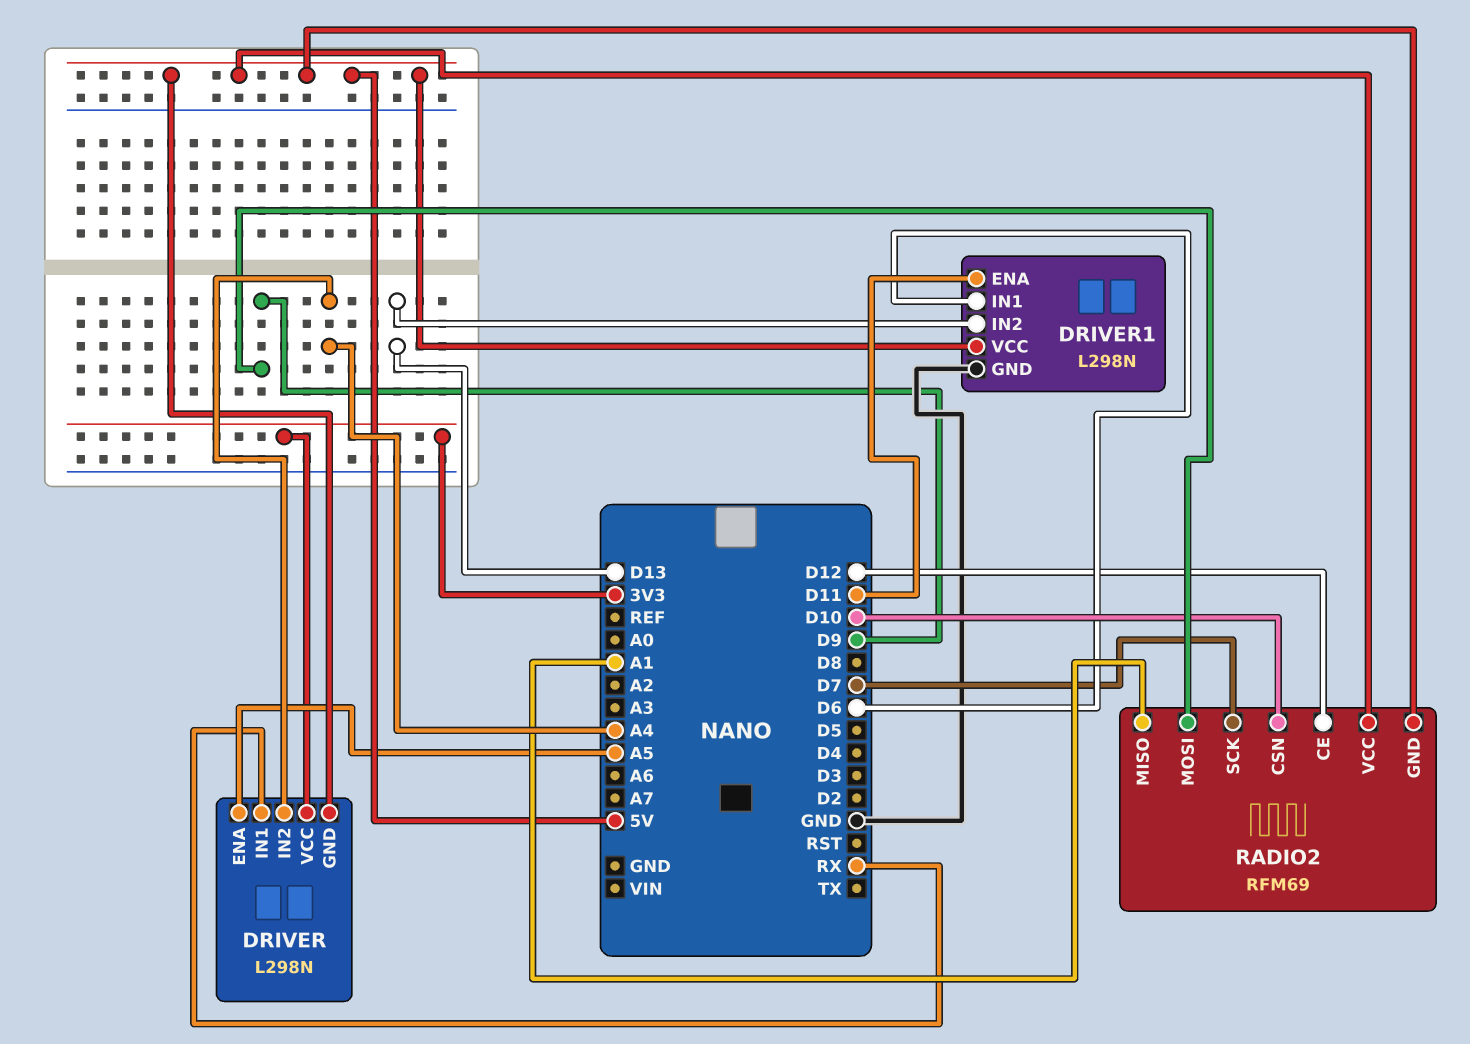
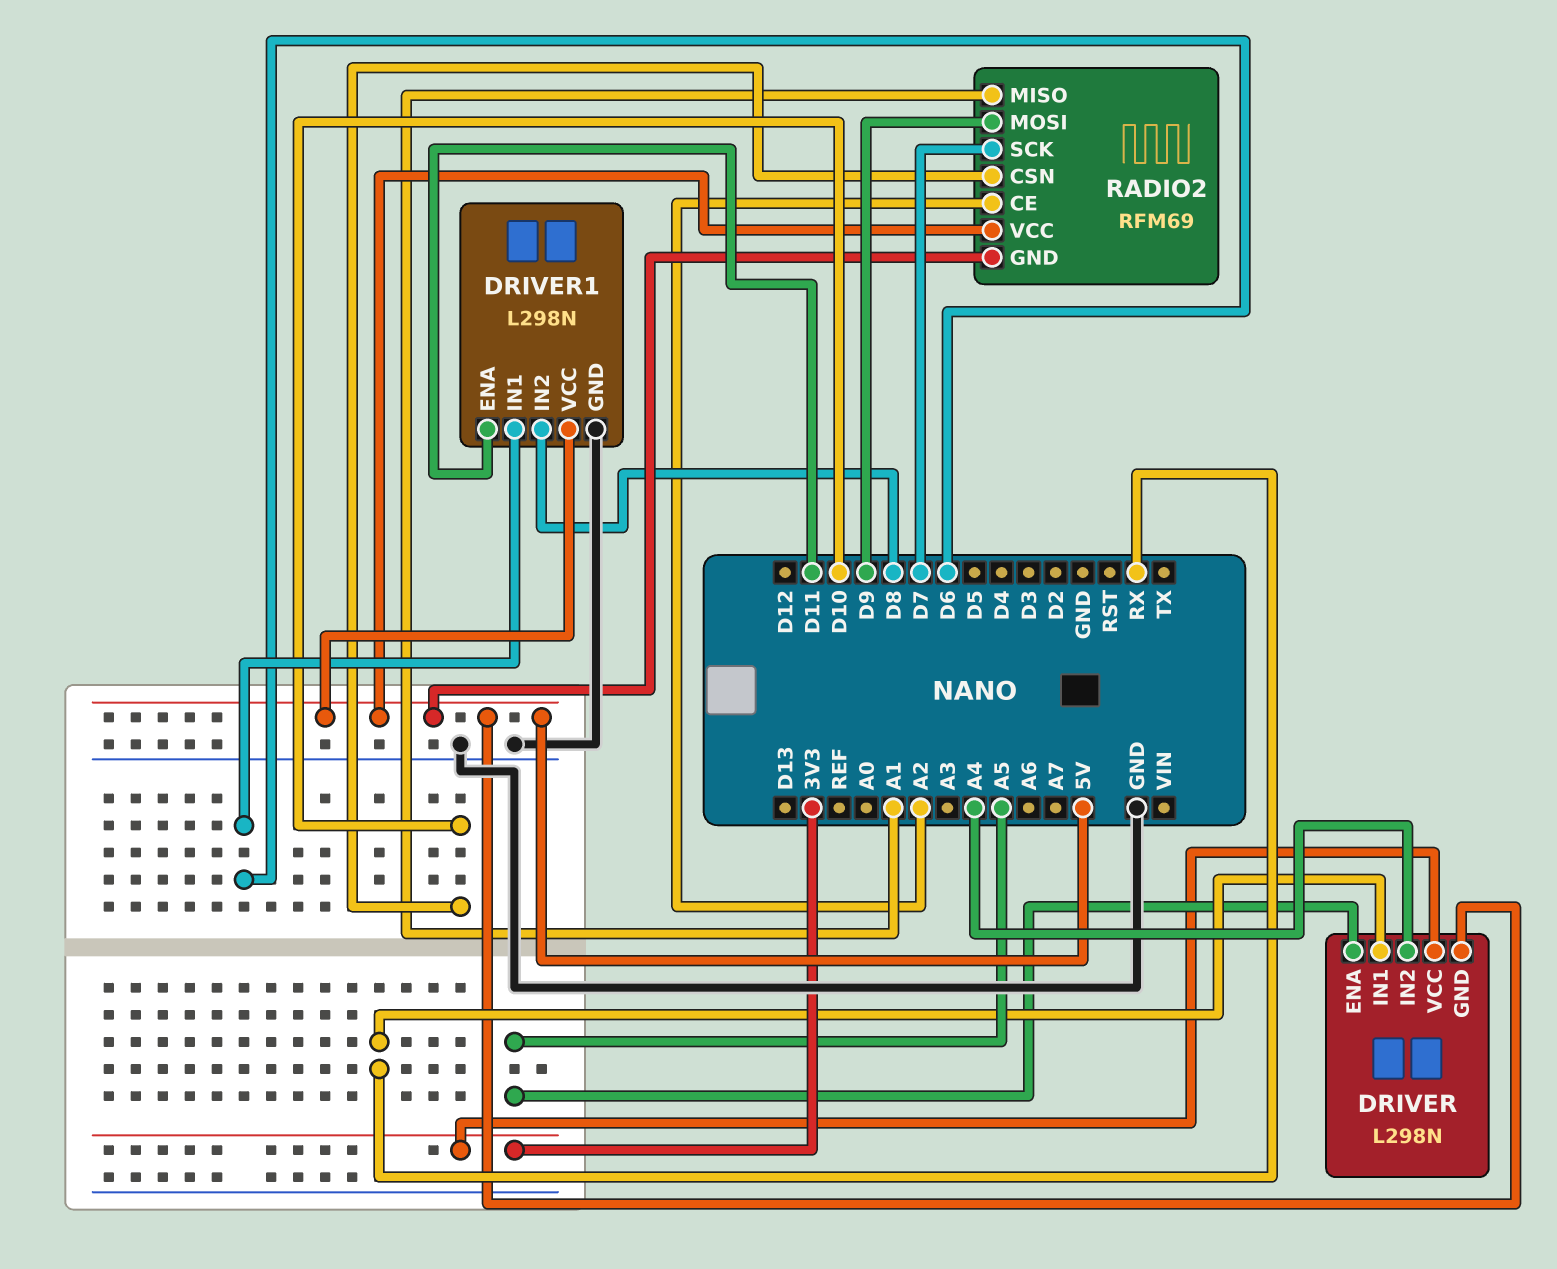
DRIVER1 pin IN2: D13 -> D8
RADIO2 pin CE: D12 -> A2

